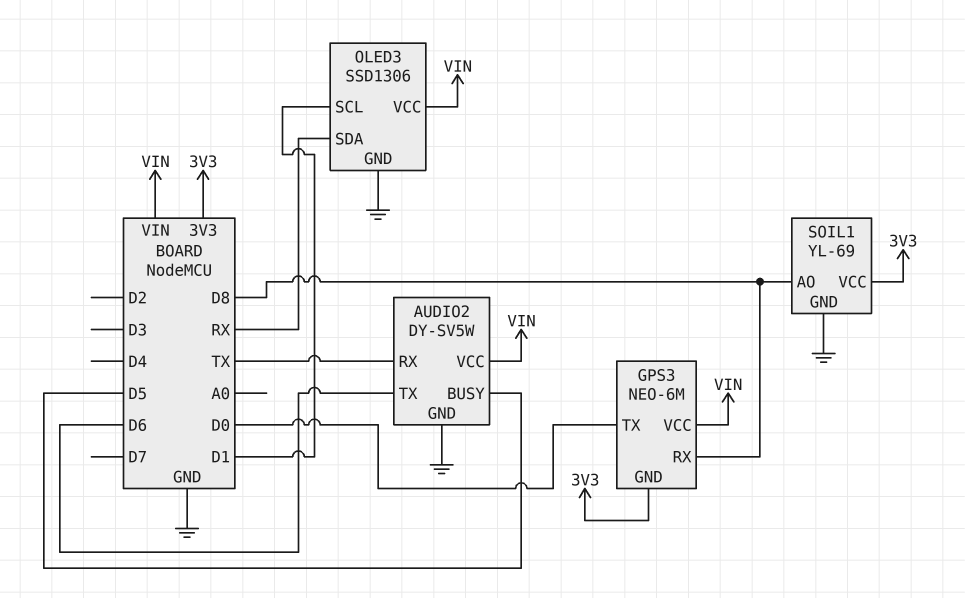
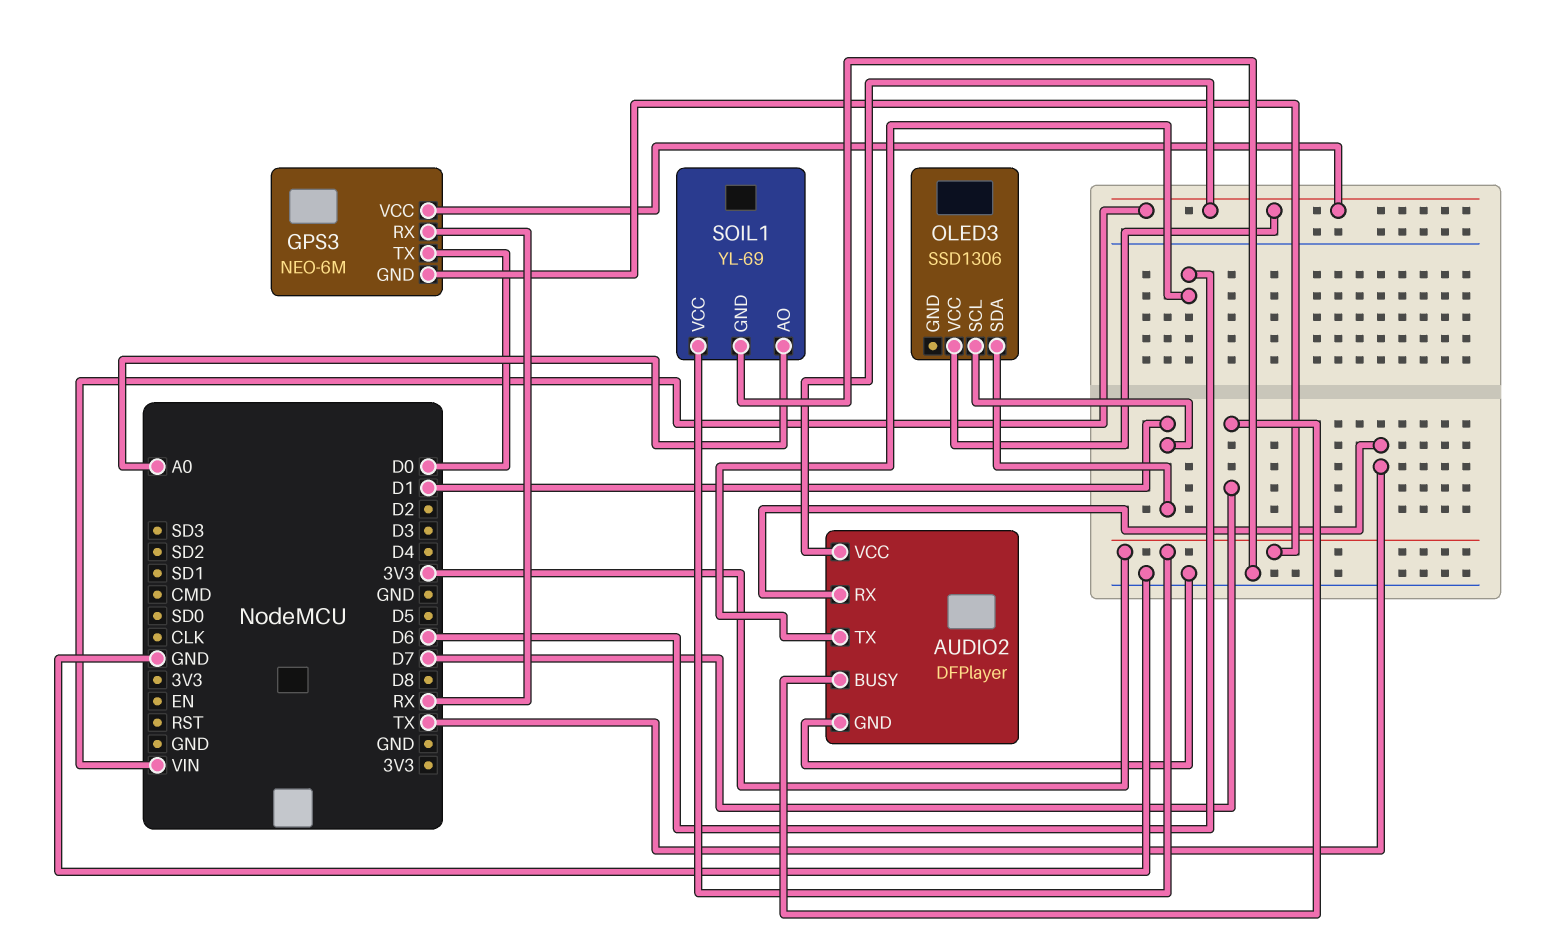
AUDIO2: DY-SV5W -> DFPlayer
AUDIO2 pin BUSY: D5 -> D7
GPS3 pin RX: D8 -> RX
OLED3 pin GND: GND -> none
OLED3 pin SDA: RX -> D1
SOIL1 pin AO: D8 -> A0

